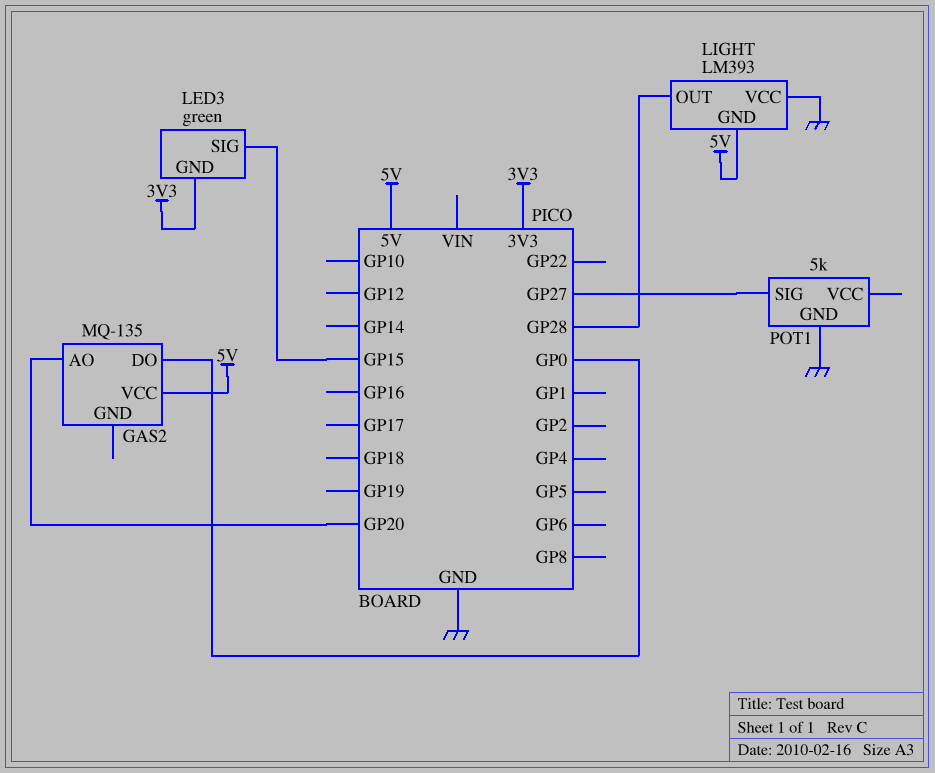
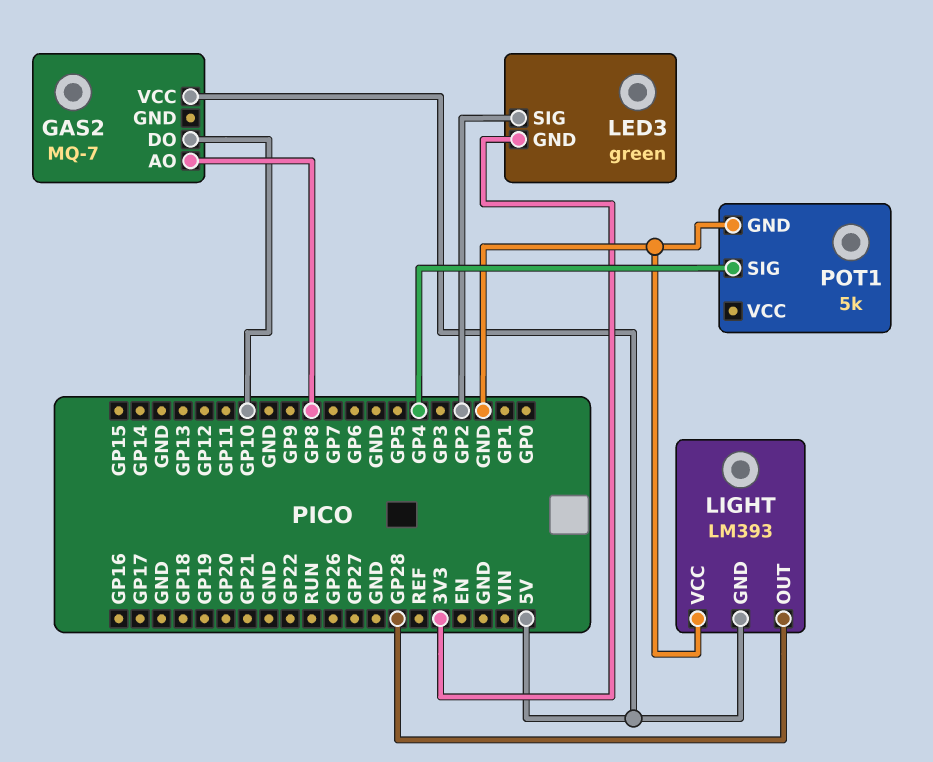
GAS2: MQ-135 -> MQ-7
GAS2 pin AO: GP20 -> GP8
GAS2 pin DO: GP0 -> GP10
LED3 pin SIG: GP15 -> GP2
POT1 pin SIG: GP27 -> GP4

